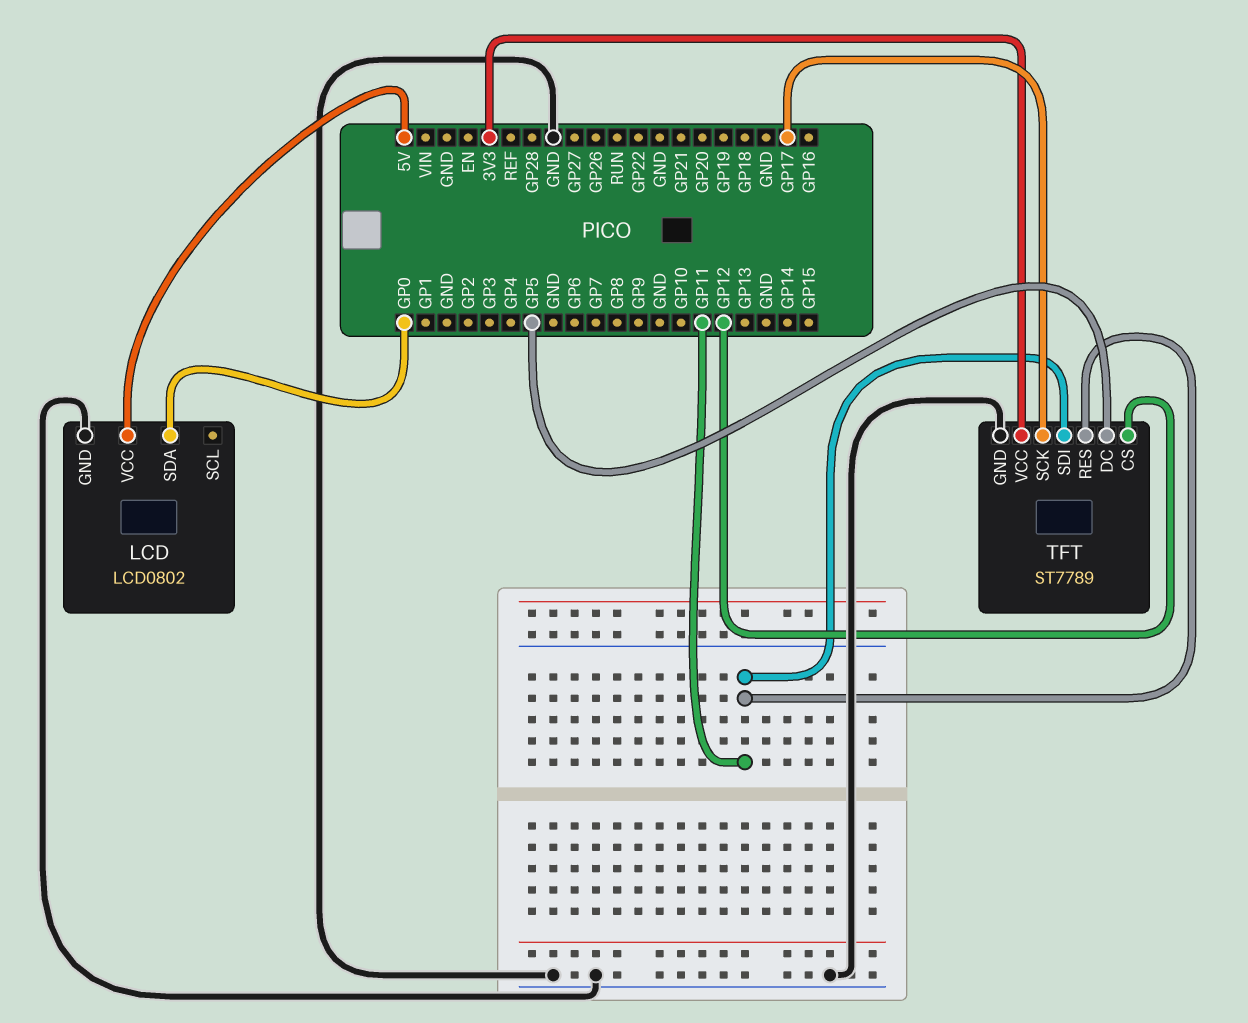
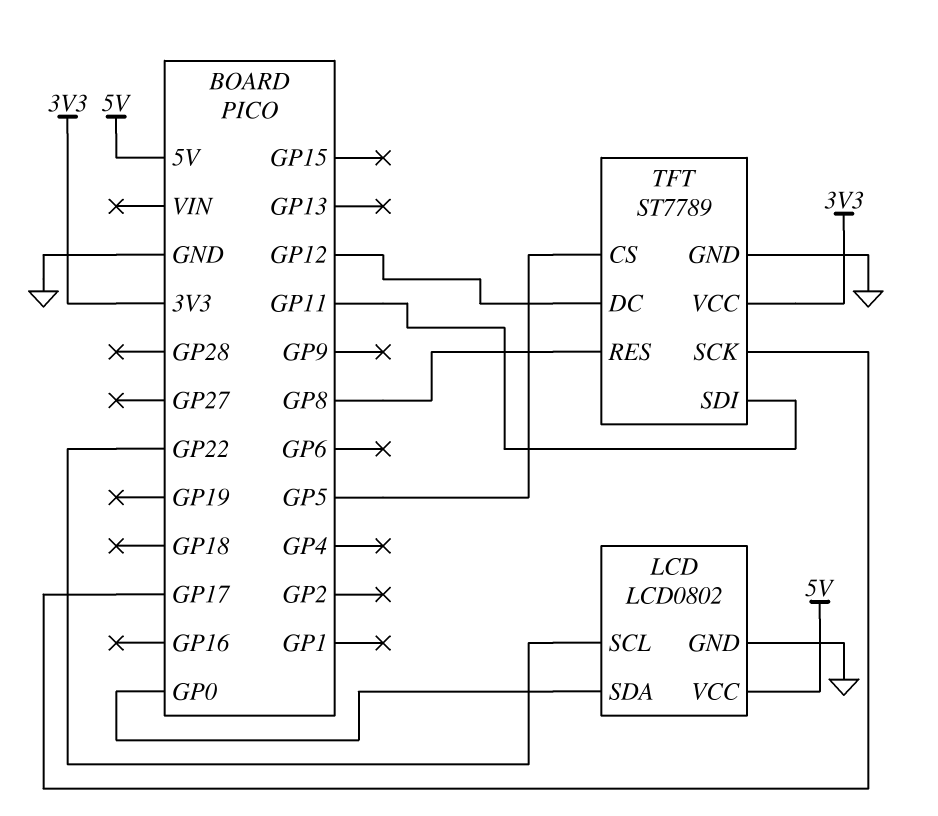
LCD pin SCL: none -> GP22
TFT pin CS: GP12 -> GP5
TFT pin DC: GP5 -> GP12
TFT pin RES: GP11 -> GP8

